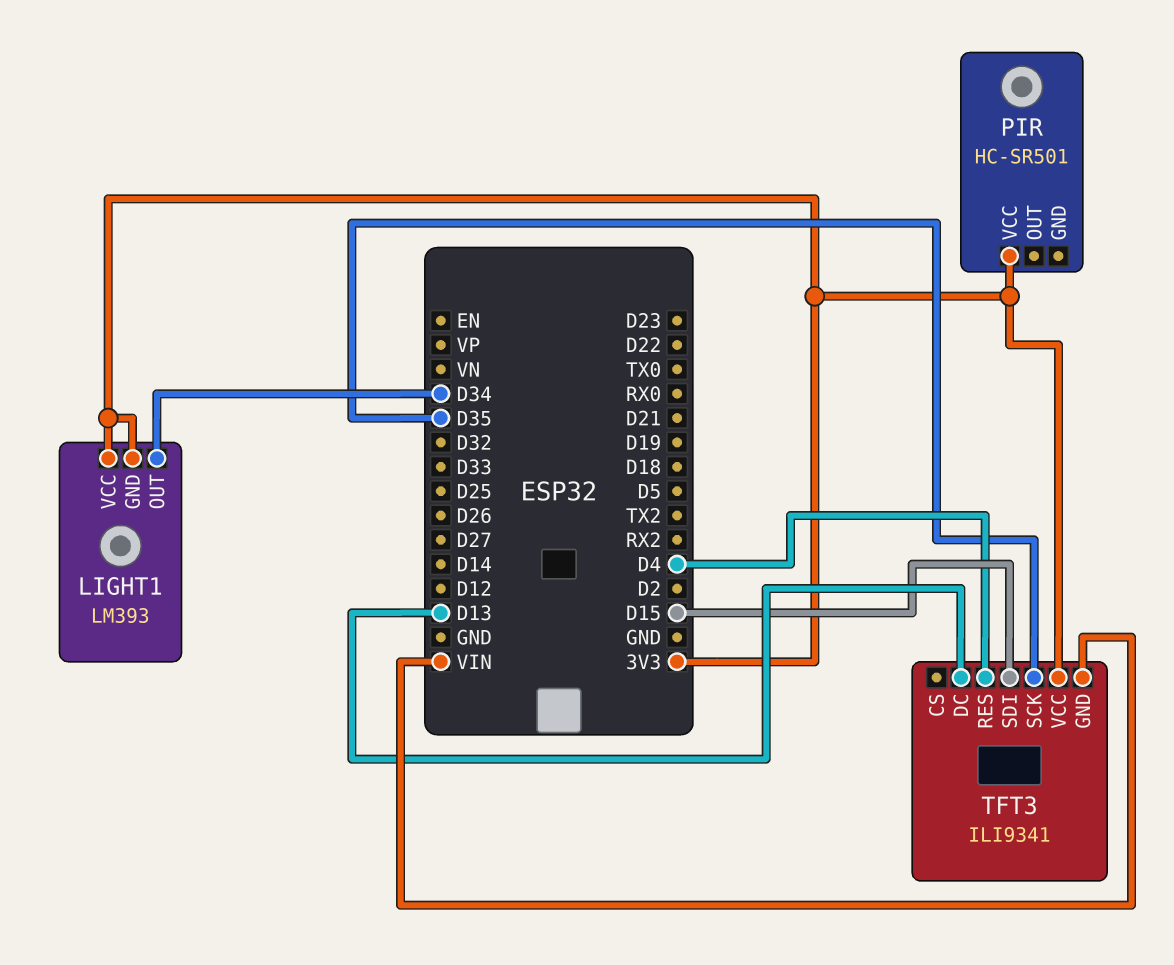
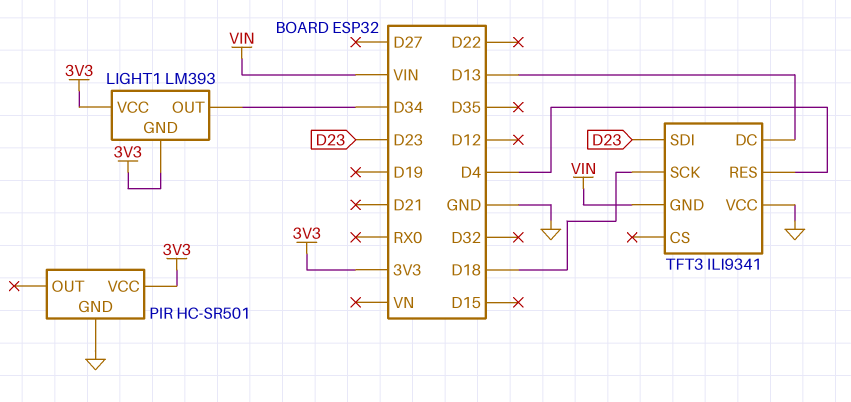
PIR pin GND: none -> GND
TFT3 pin SCK: D35 -> D18
TFT3 pin SDI: D15 -> D23
TFT3 pin VCC: 3V3 -> GND

